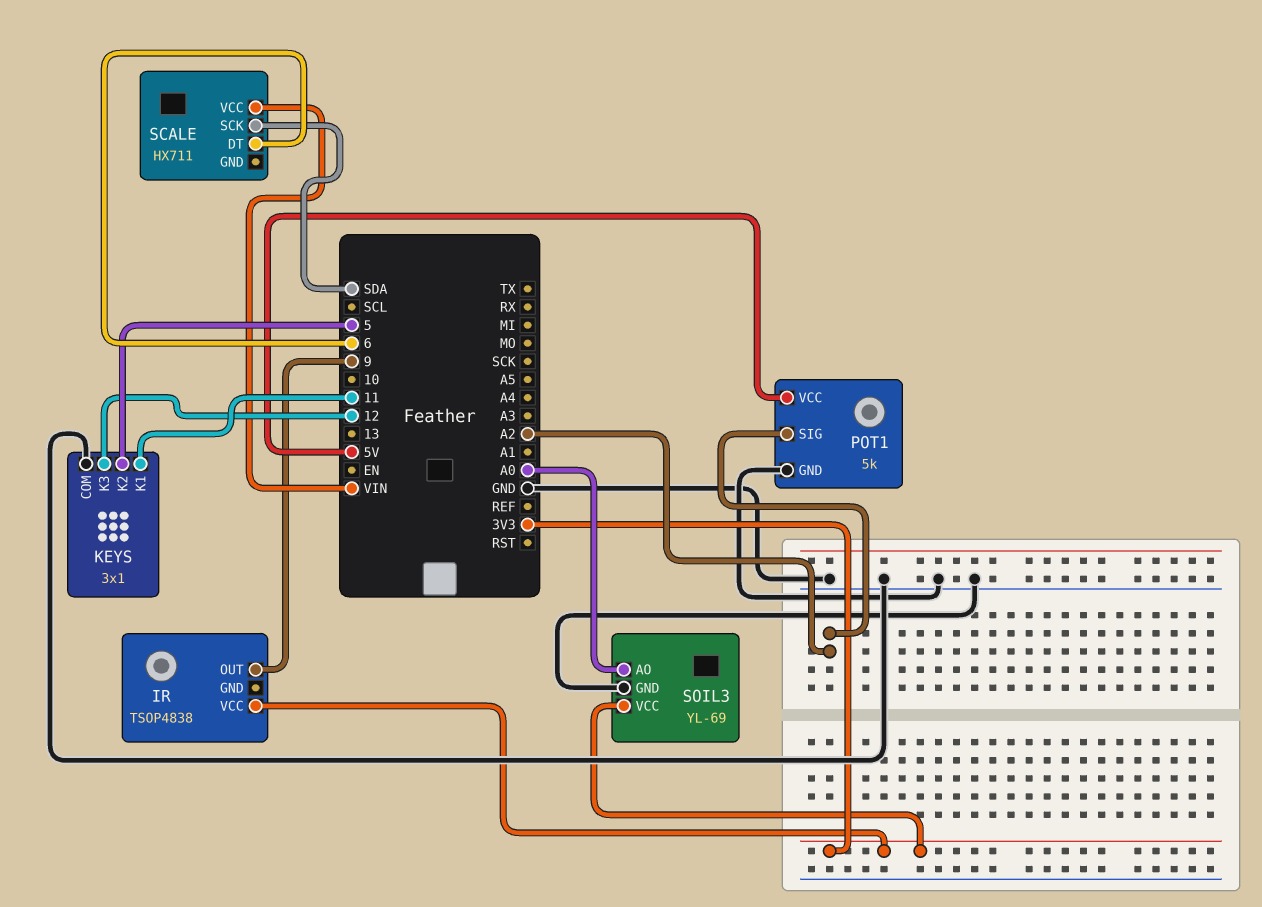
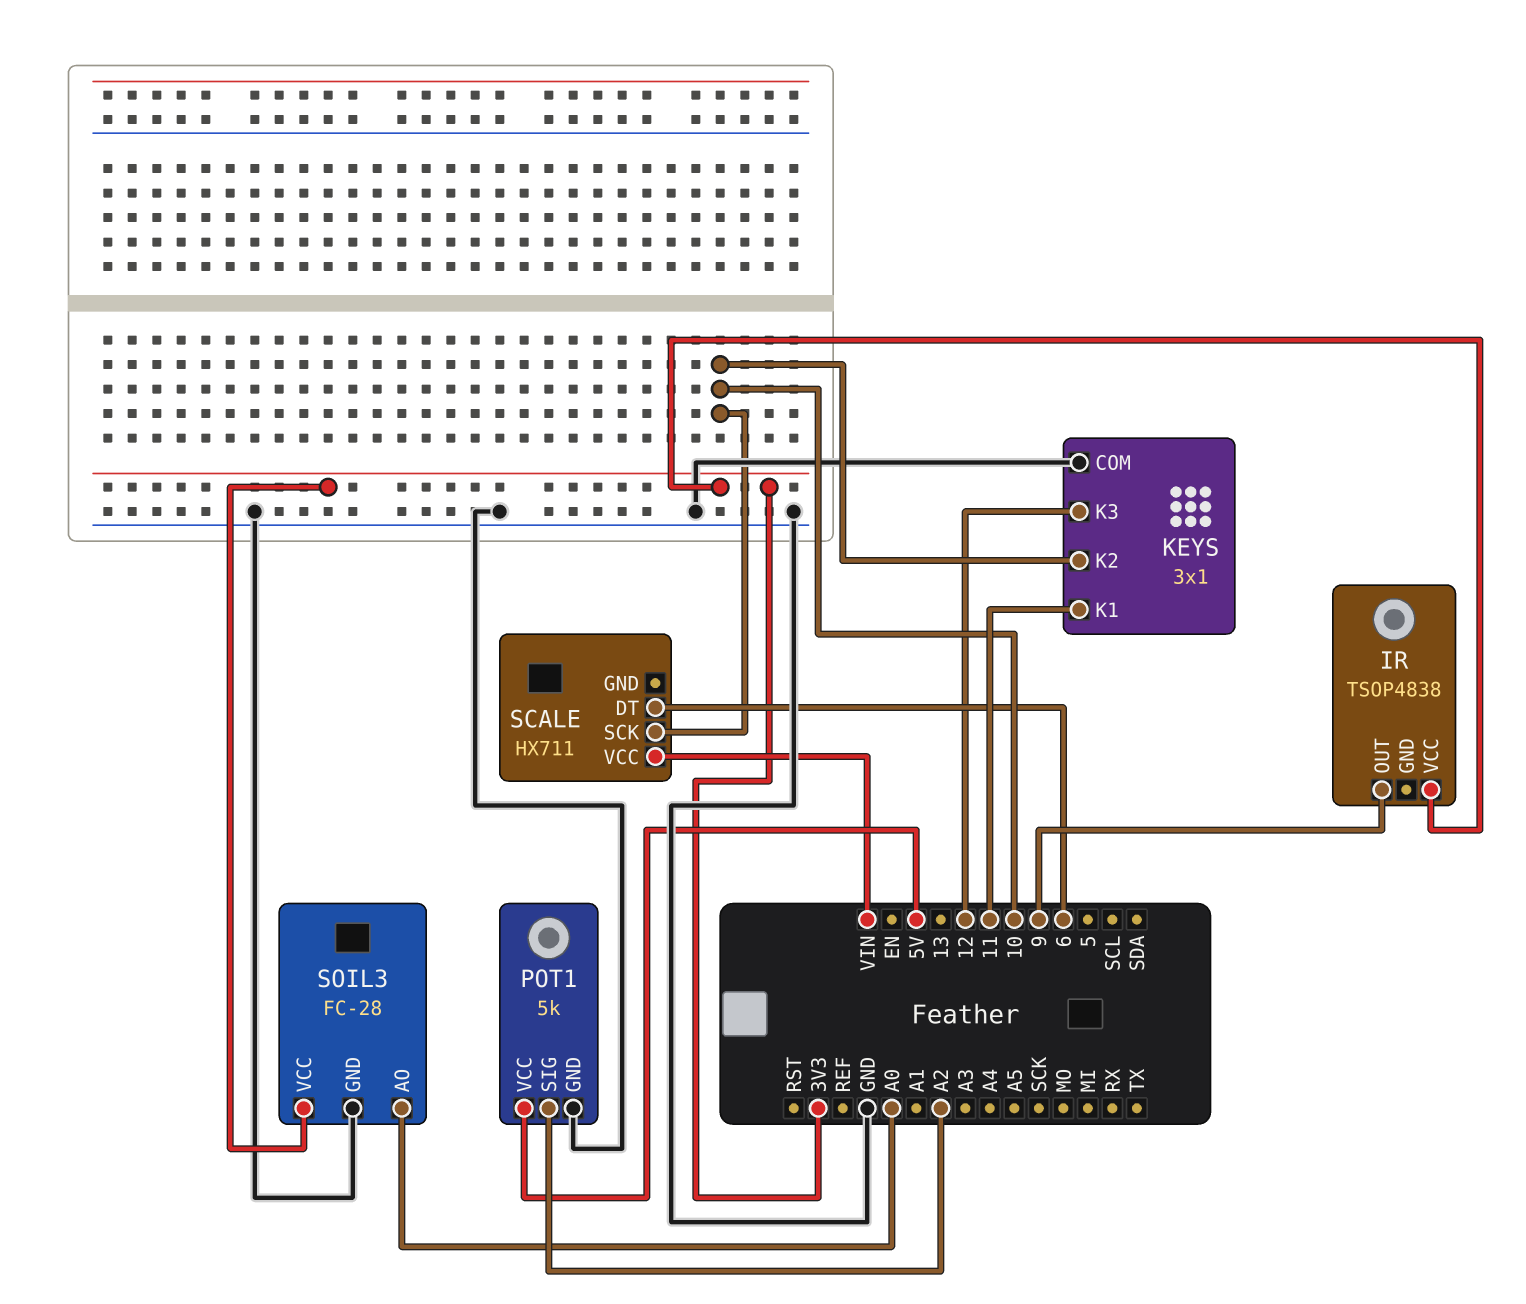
KEYS pin K2: 5 -> 10
SCALE pin SCK: SDA -> 10
SOIL3: YL-69 -> FC-28

